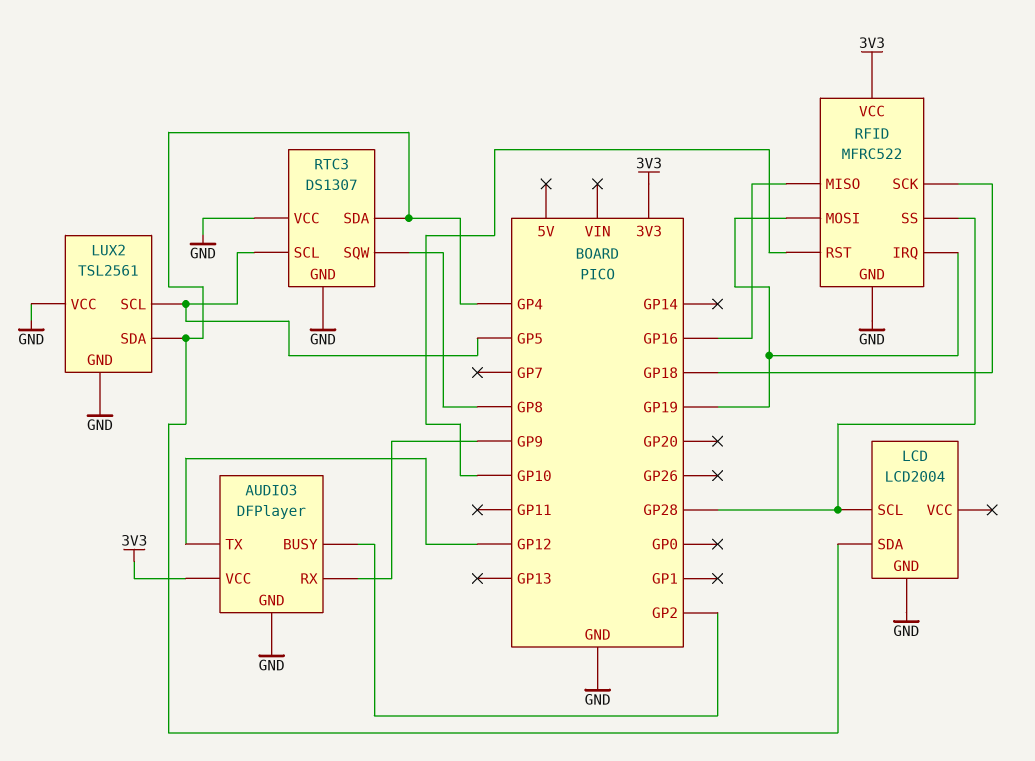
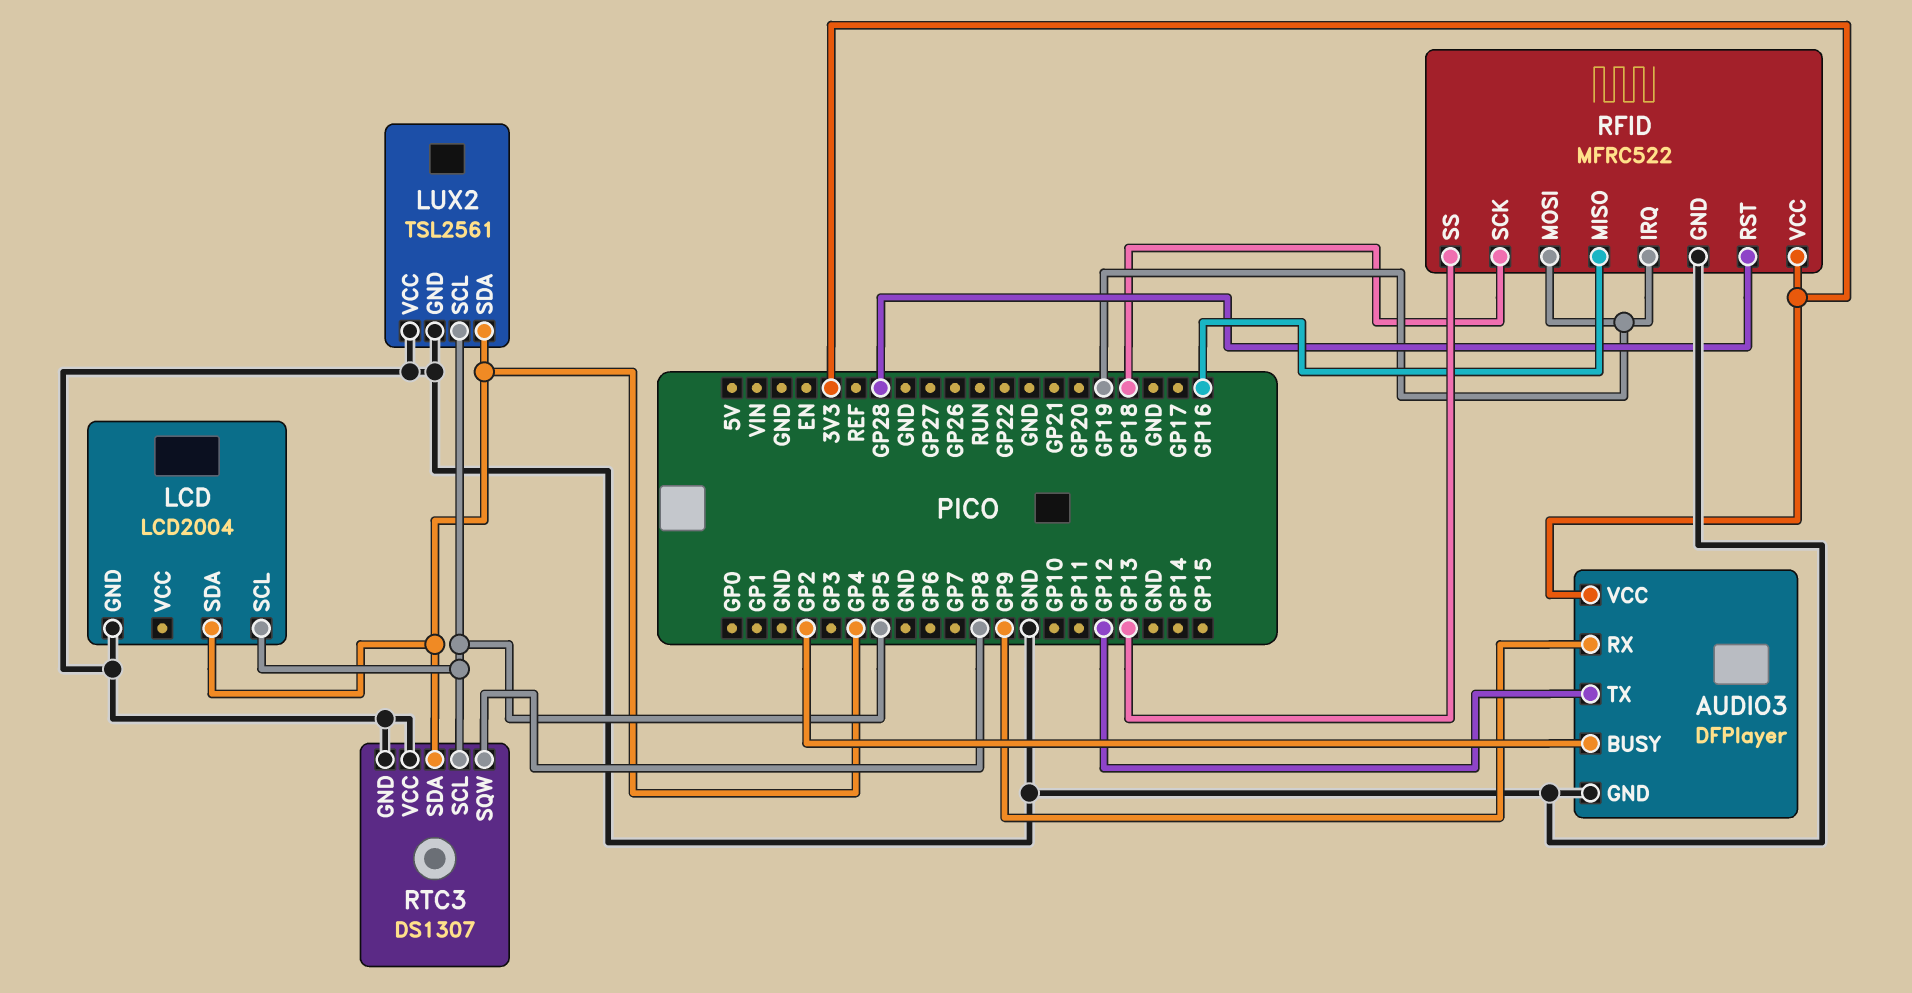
LCD pin SCL: GP28 -> GP5
RFID pin RST: GP10 -> GP28
RFID pin SS: GP28 -> GP13

